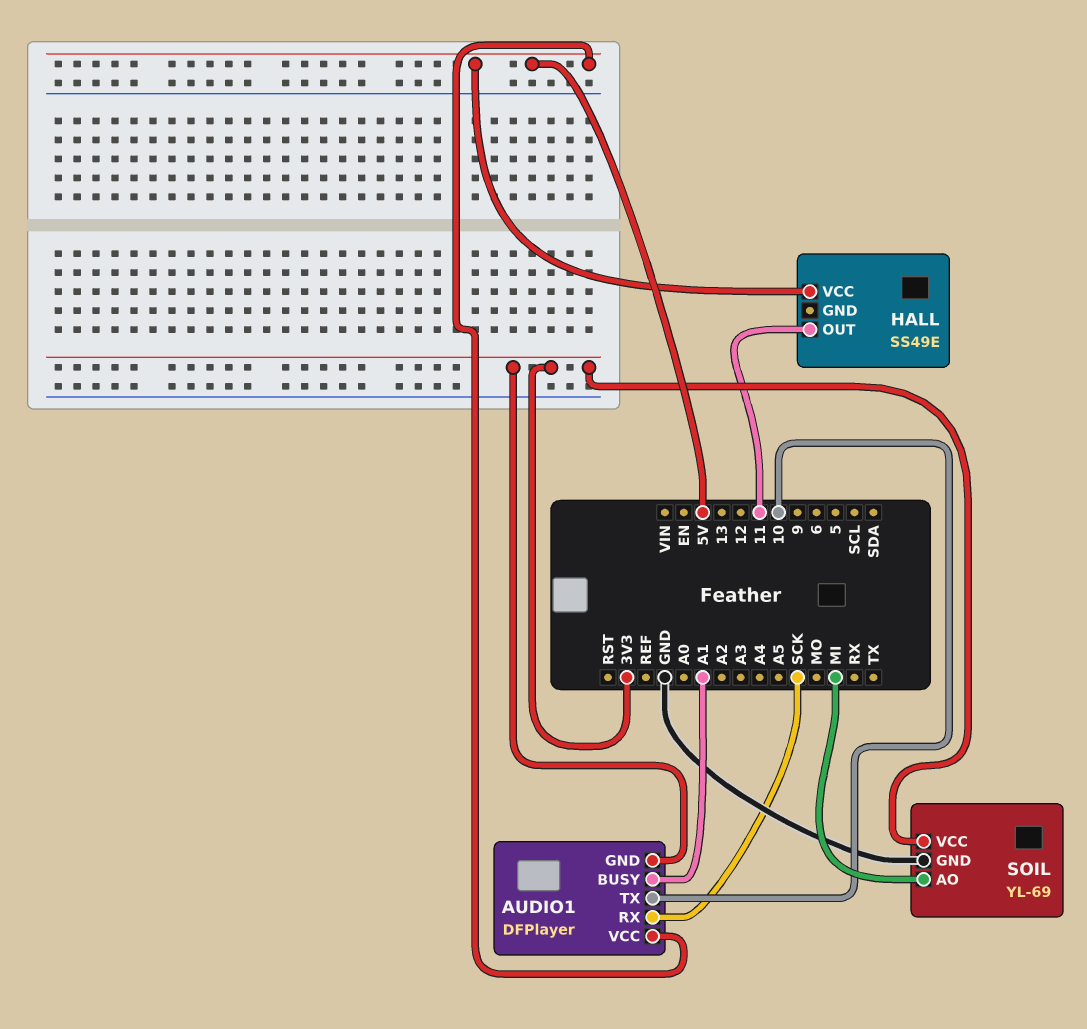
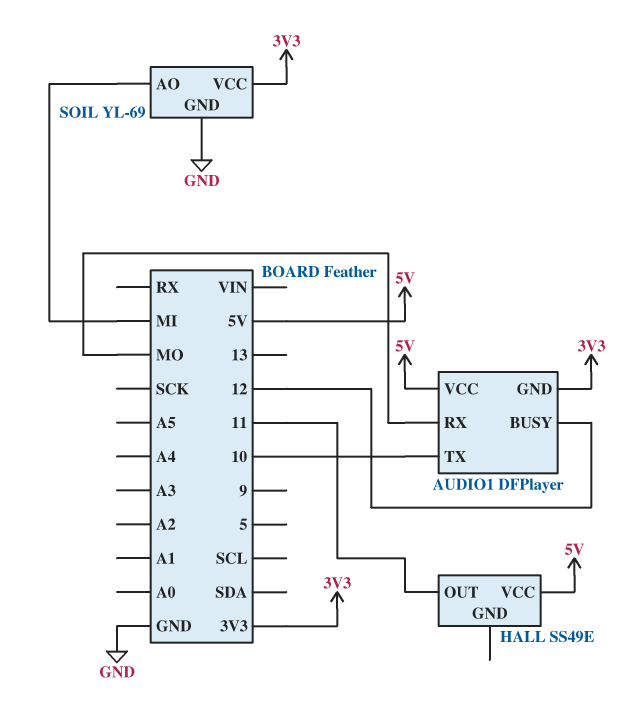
AUDIO1 pin BUSY: A1 -> 12
AUDIO1 pin RX: SCK -> MO

